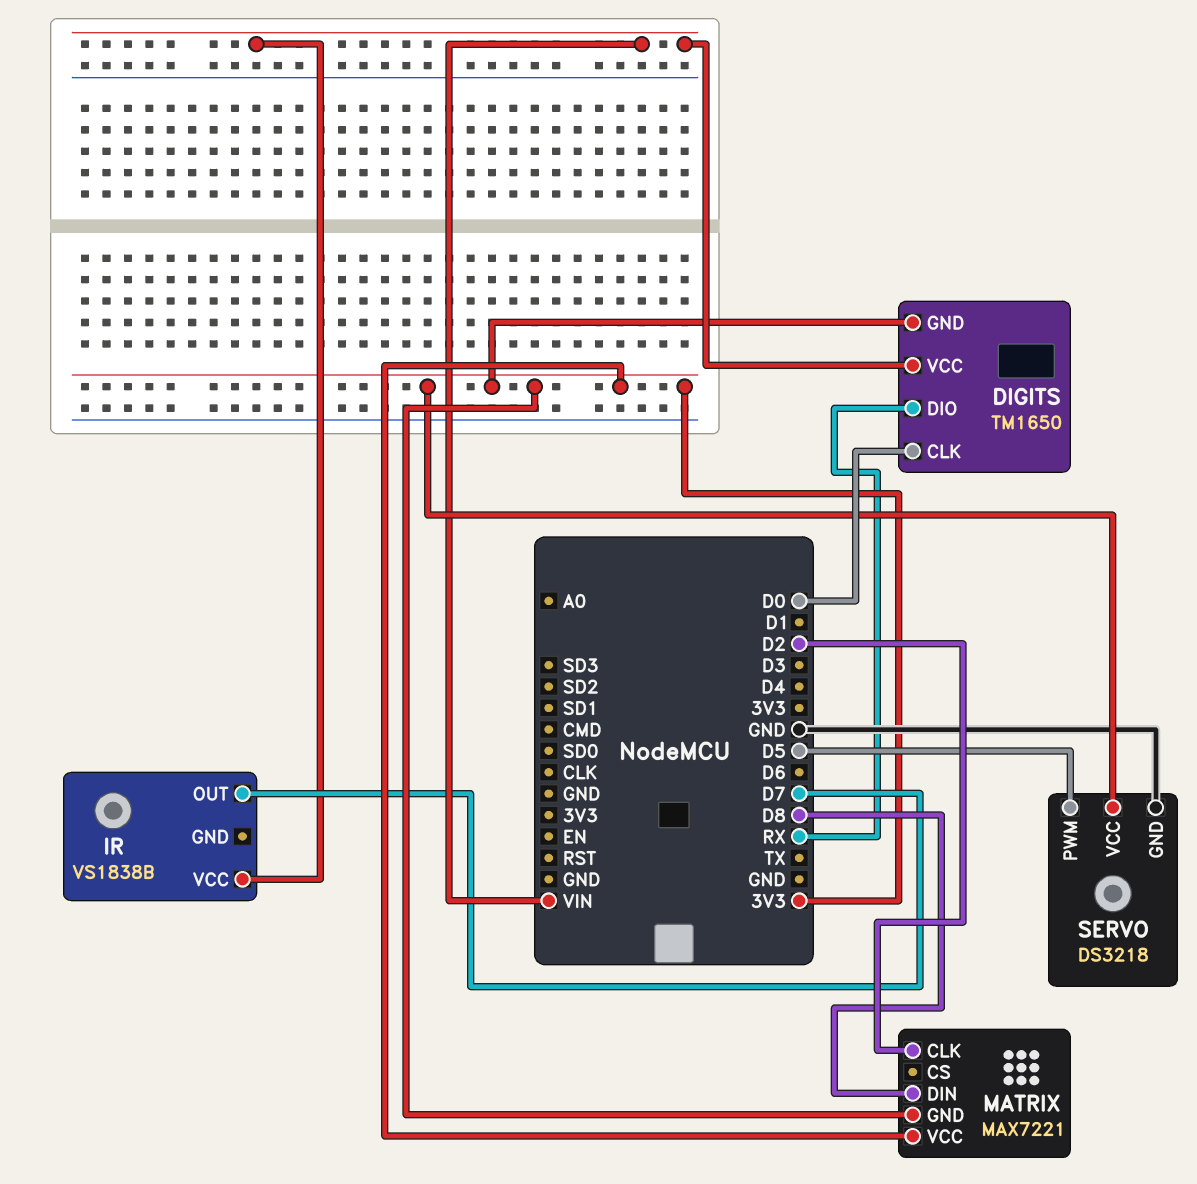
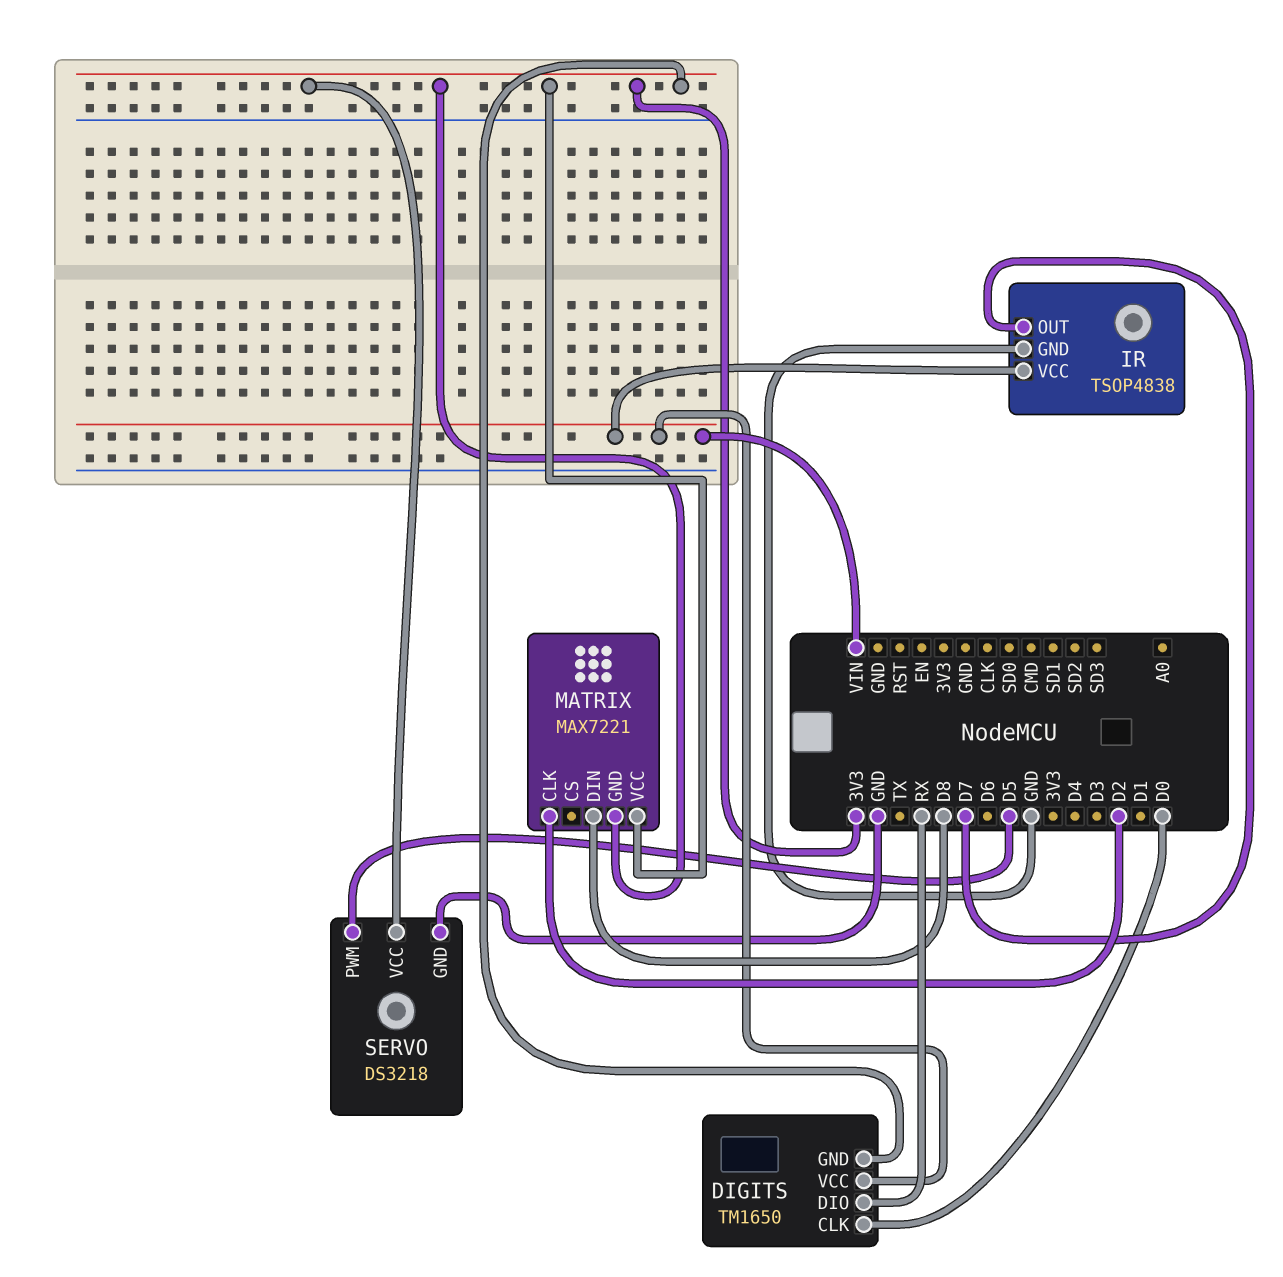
IR: VS1838B -> TSOP4838
IR pin GND: none -> GND

